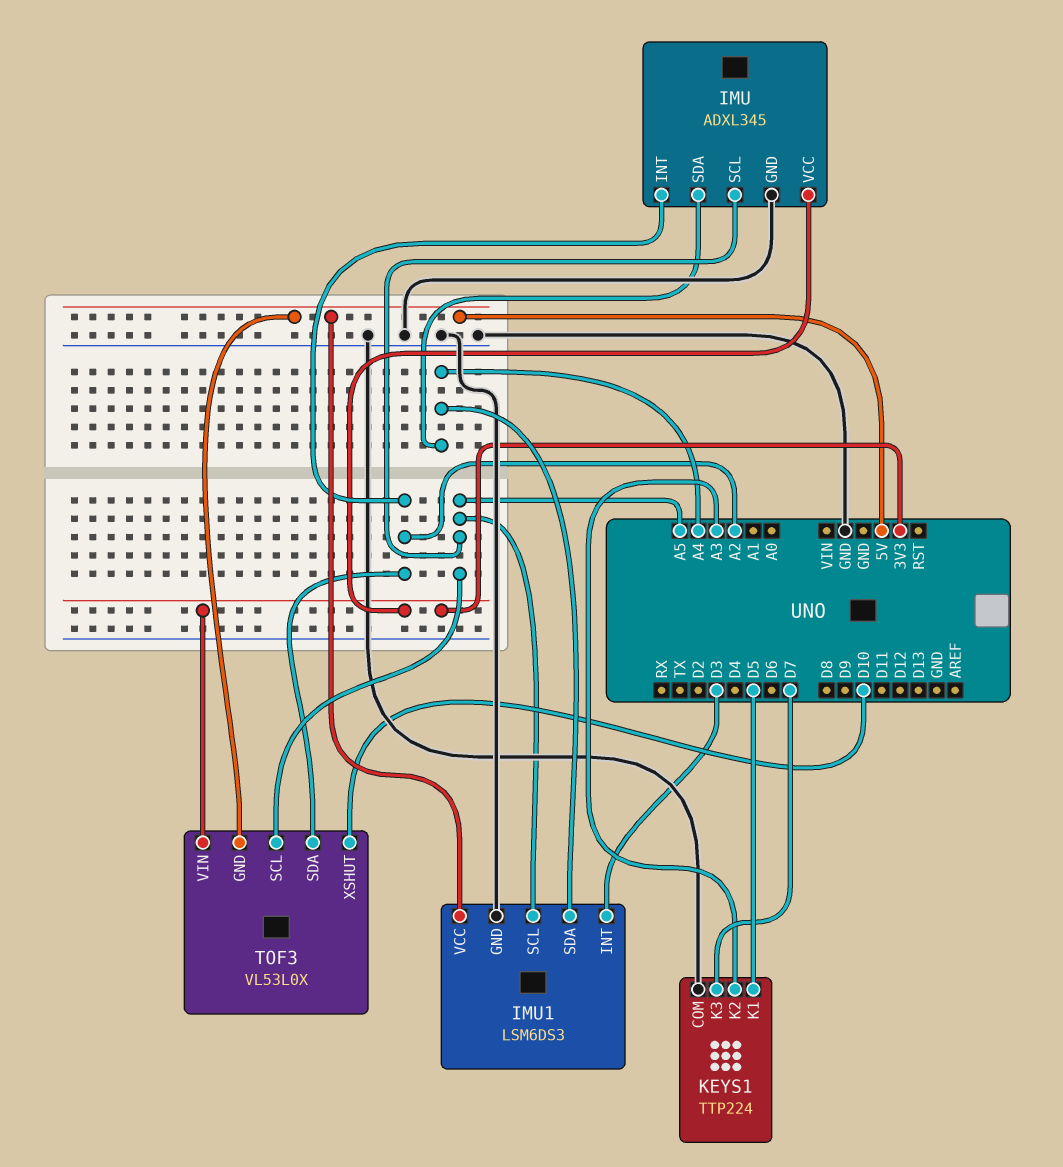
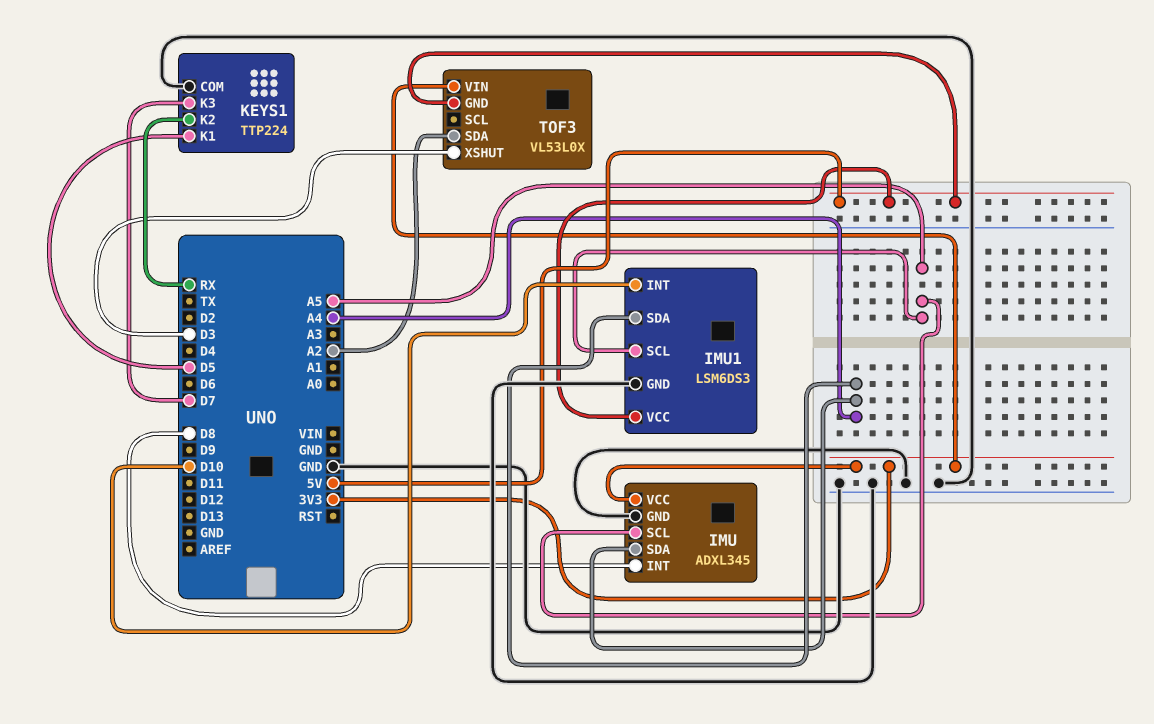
IMU pin INT: A2 -> D8
IMU1 pin INT: D3 -> D10
KEYS1 pin K2: A3 -> RX
TOF3 pin SCL: A5 -> none
TOF3 pin XSHUT: D10 -> D3

